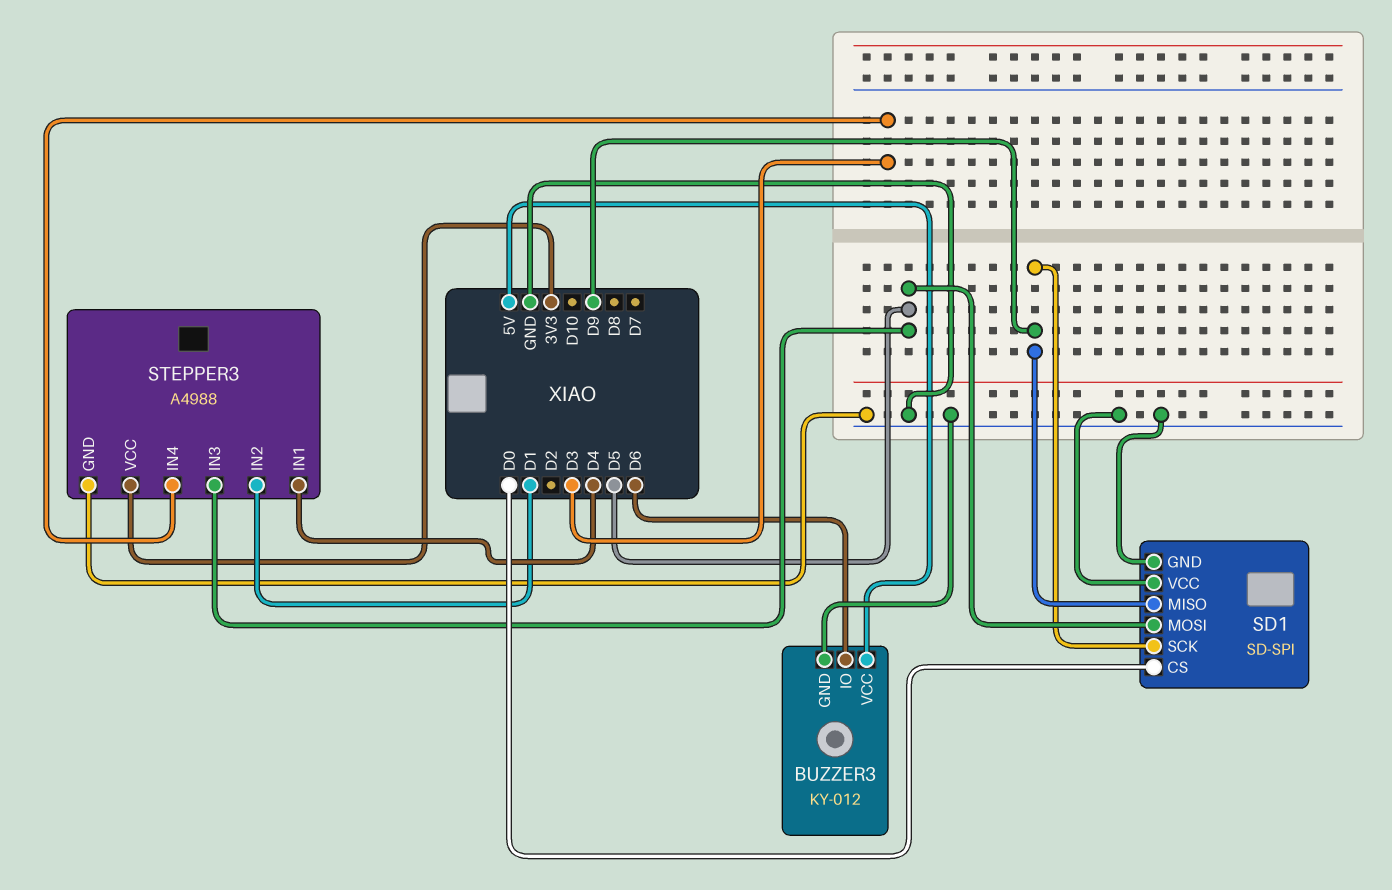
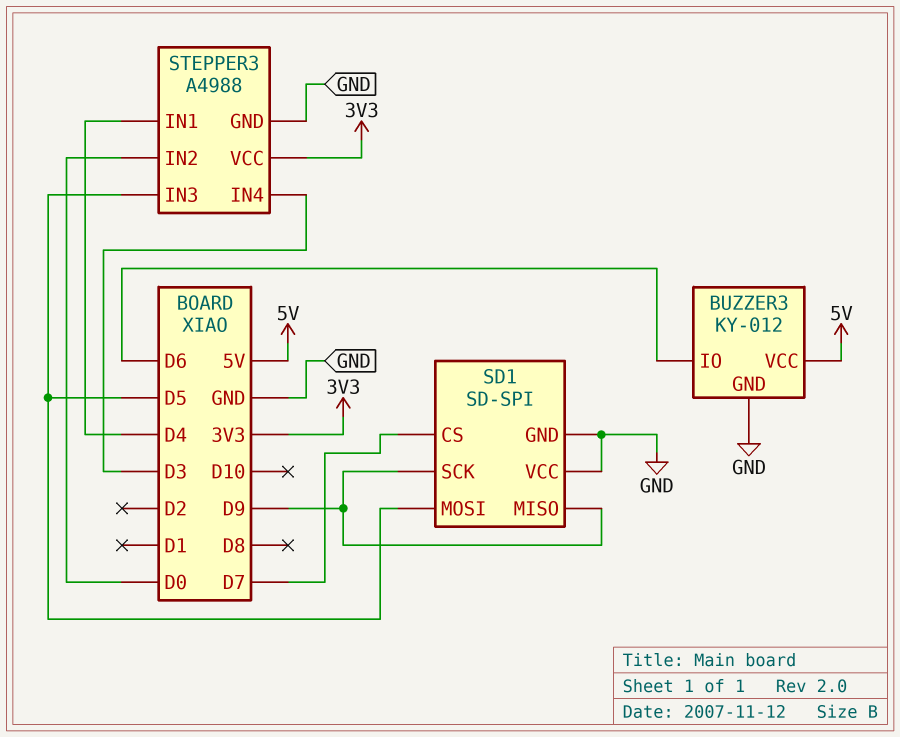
SD1 pin CS: D0 -> D7
STEPPER3 pin IN2: D1 -> D0

